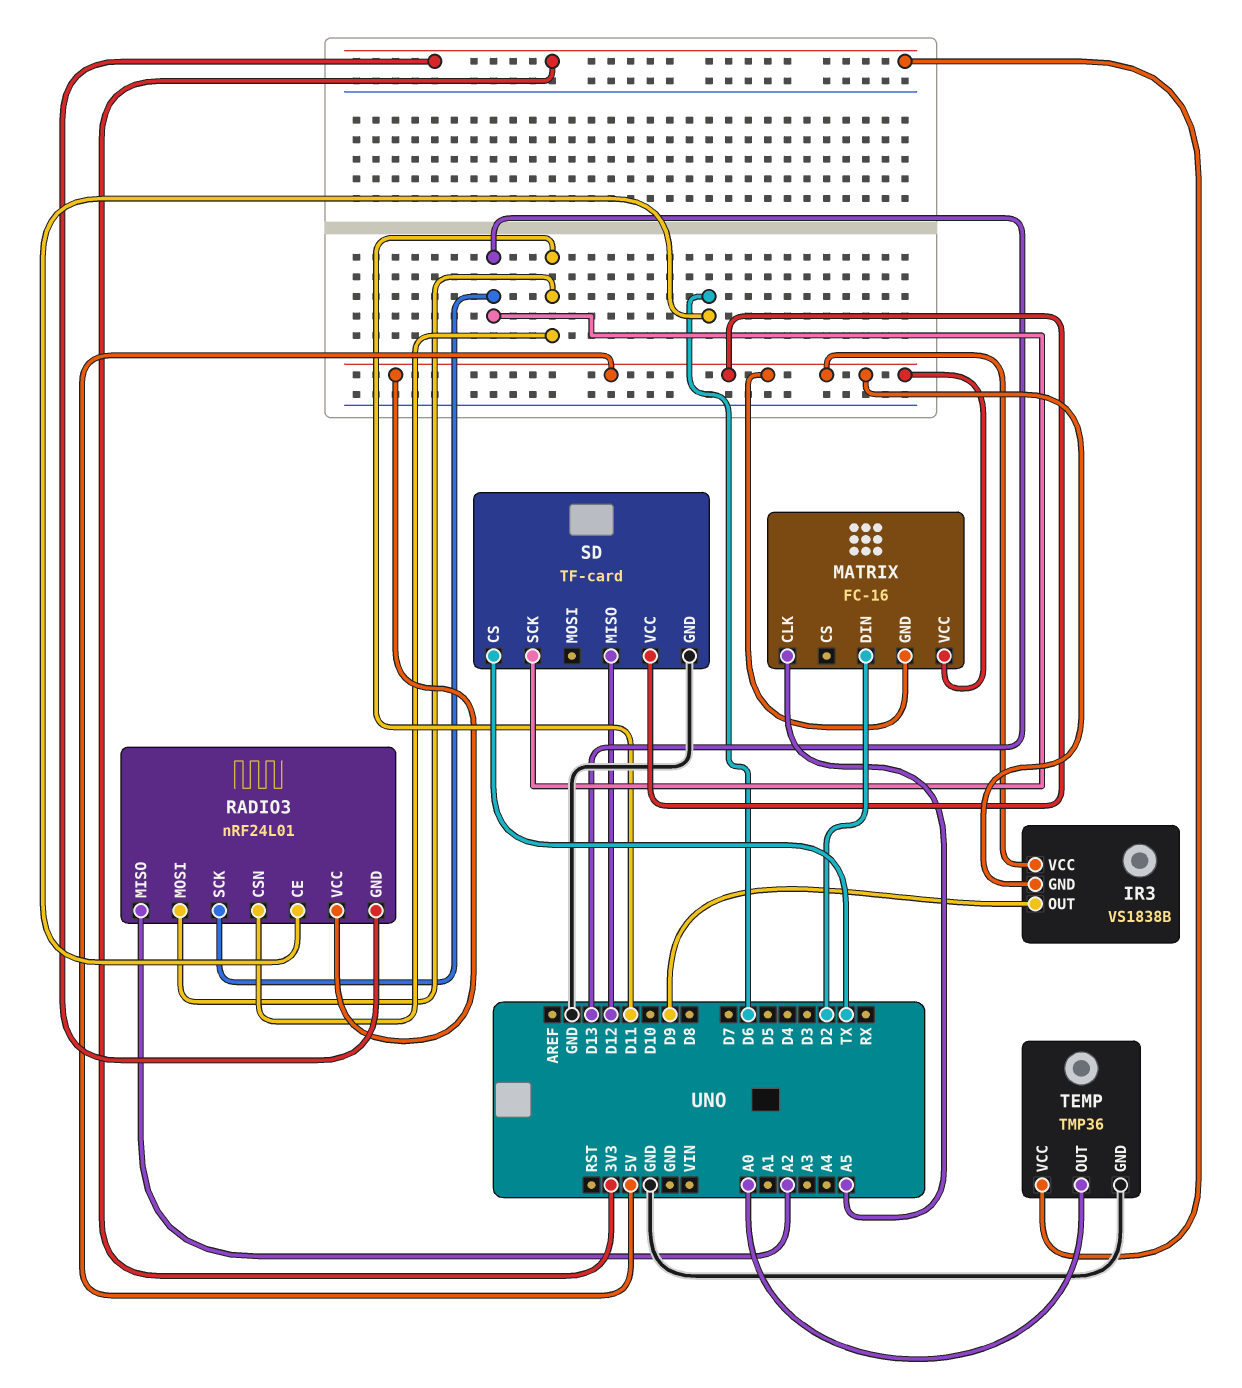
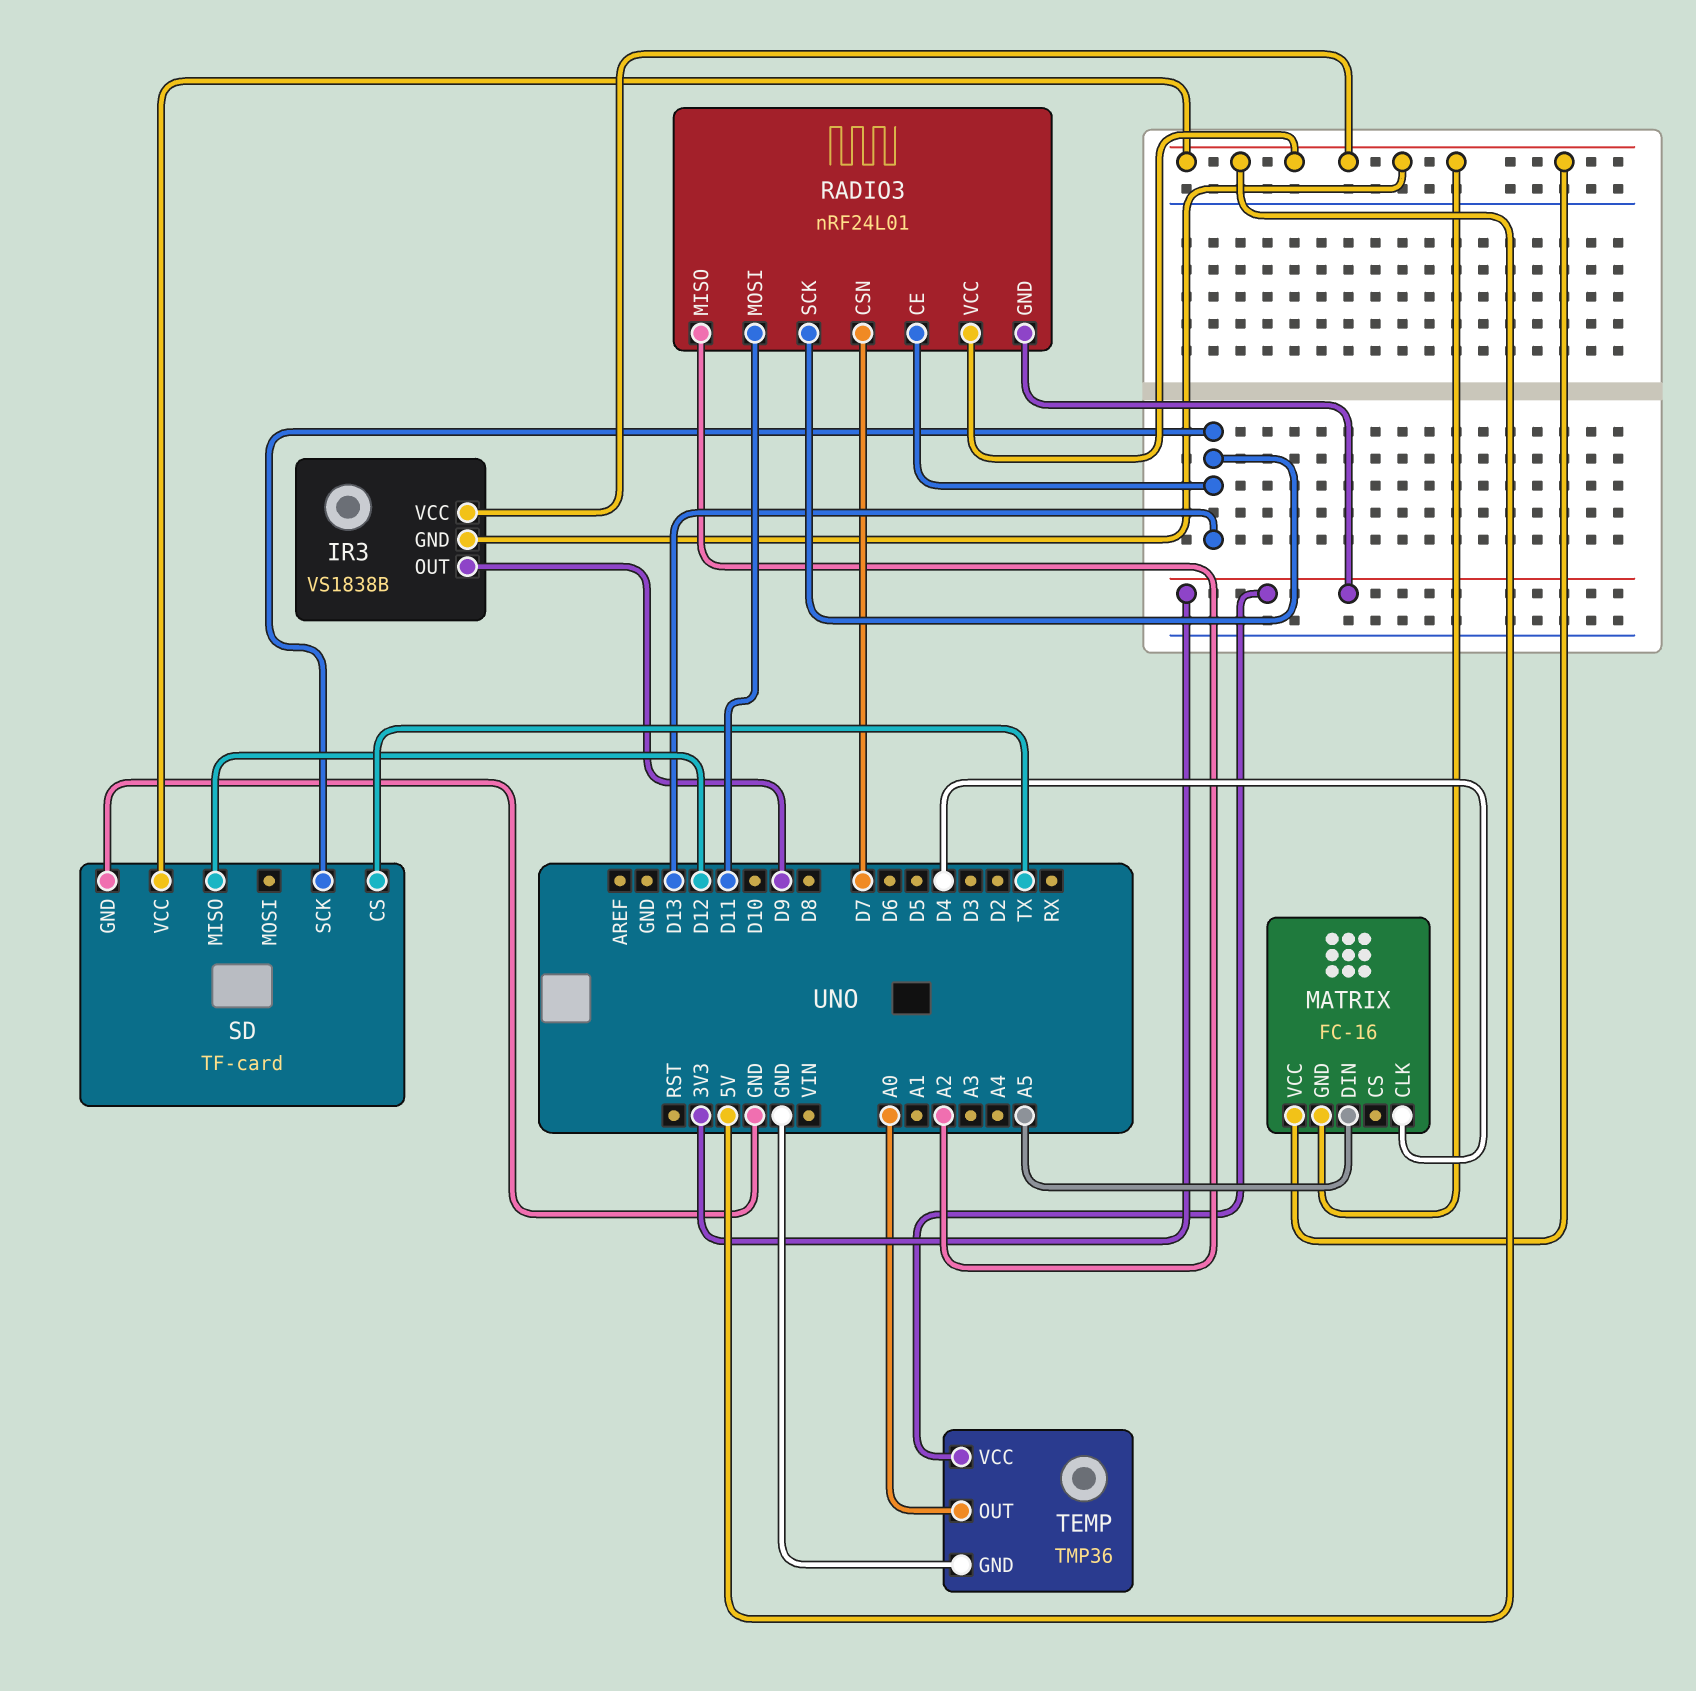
MATRIX pin CLK: A5 -> D4
MATRIX pin DIN: D2 -> A5
RADIO3 pin CE: D6 -> D13
RADIO3 pin CSN: D11 -> D7

